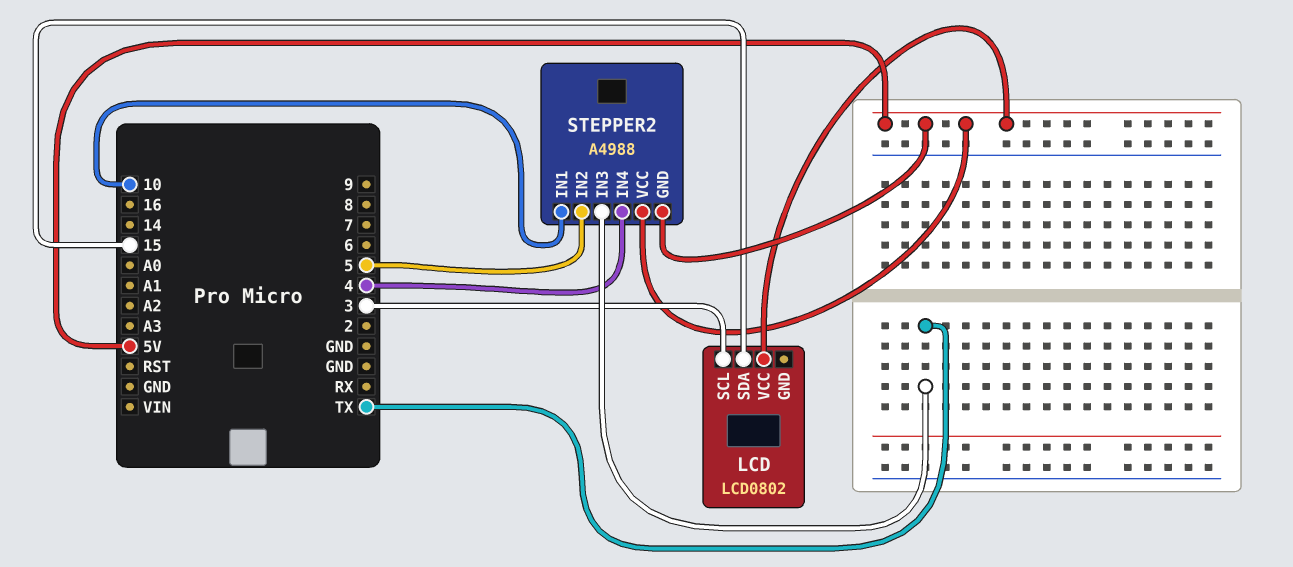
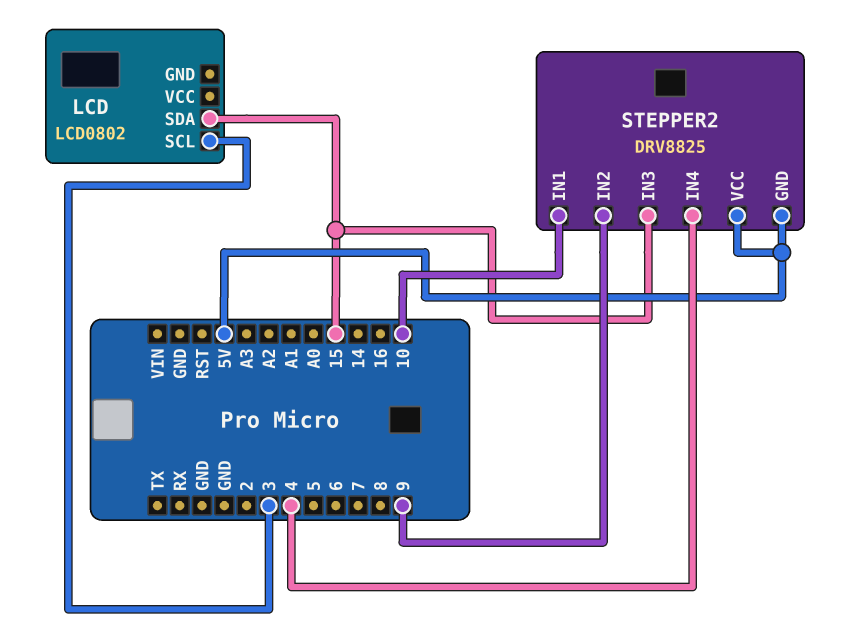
LCD pin VCC: 5V -> none
STEPPER2: A4988 -> DRV8825
STEPPER2 pin IN2: 5 -> 9
STEPPER2 pin IN3: TX -> 15

